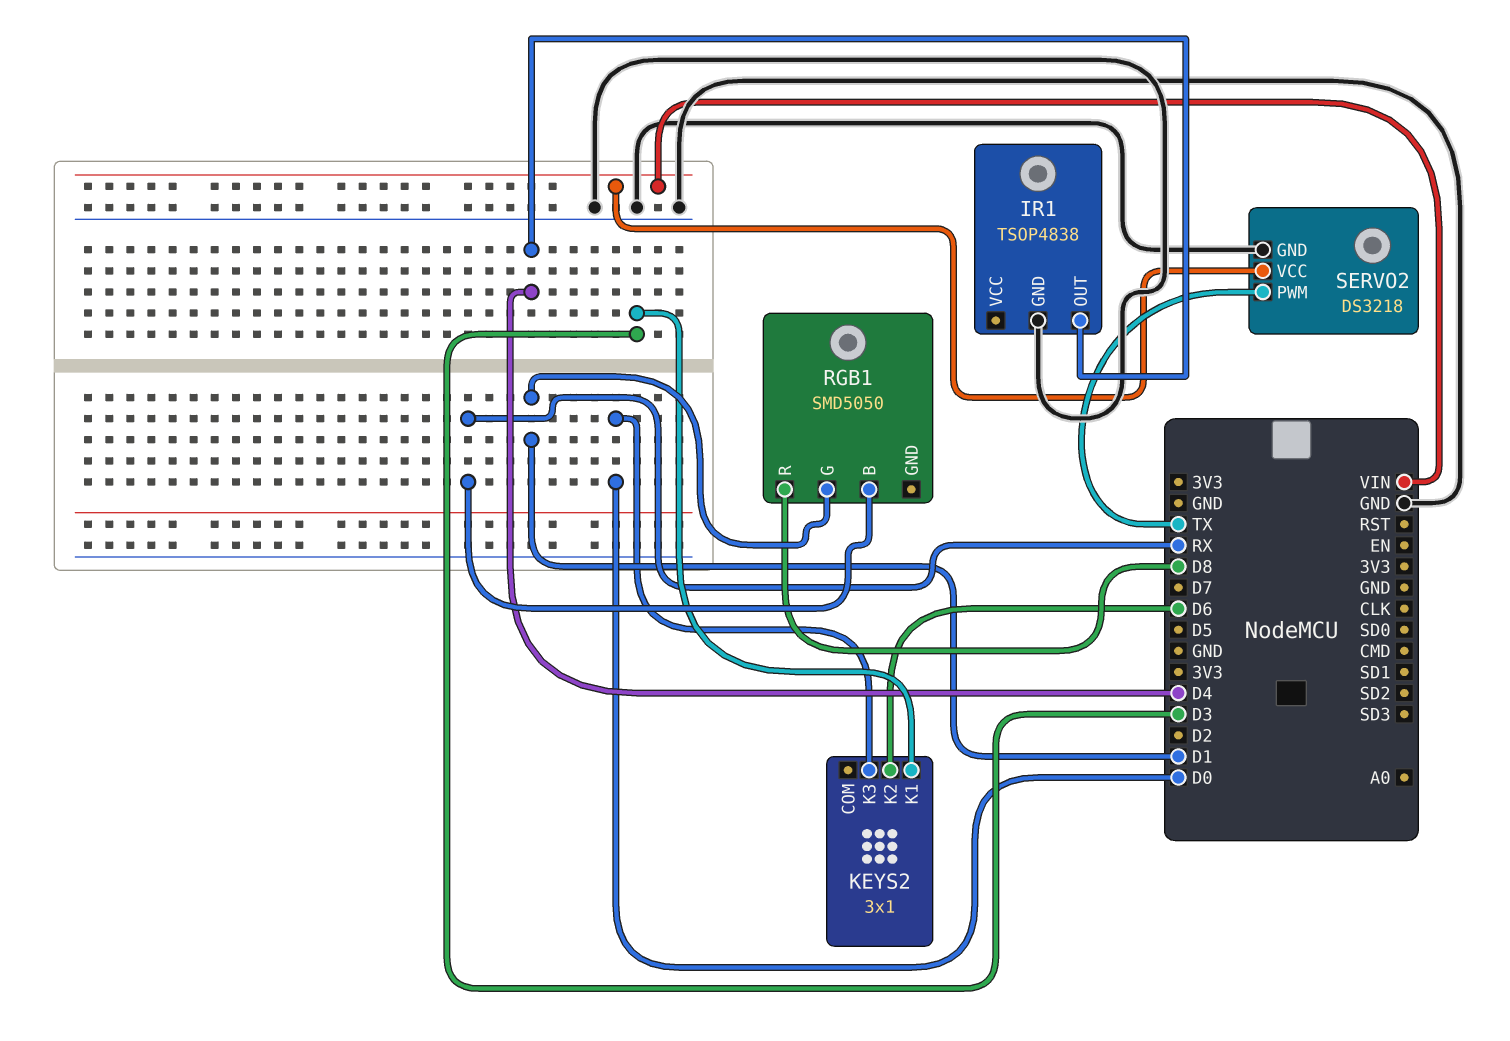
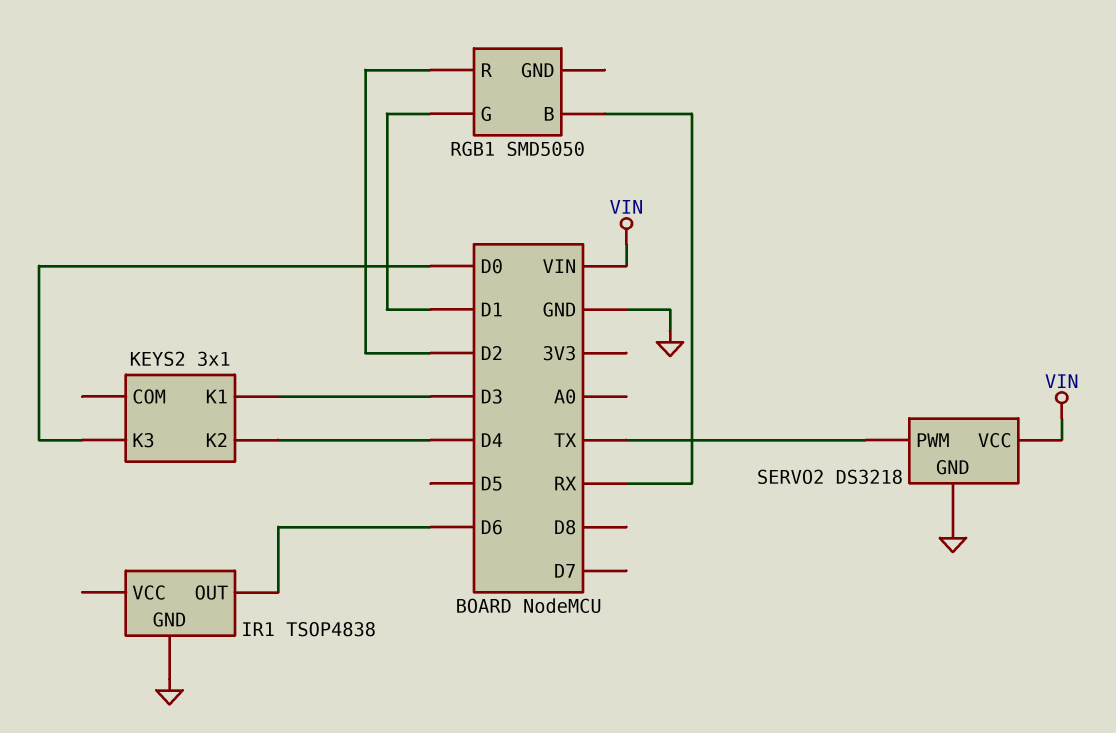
IR1 pin OUT: D4 -> D6
KEYS2 pin K2: D6 -> D4
RGB1 pin R: D8 -> D2

